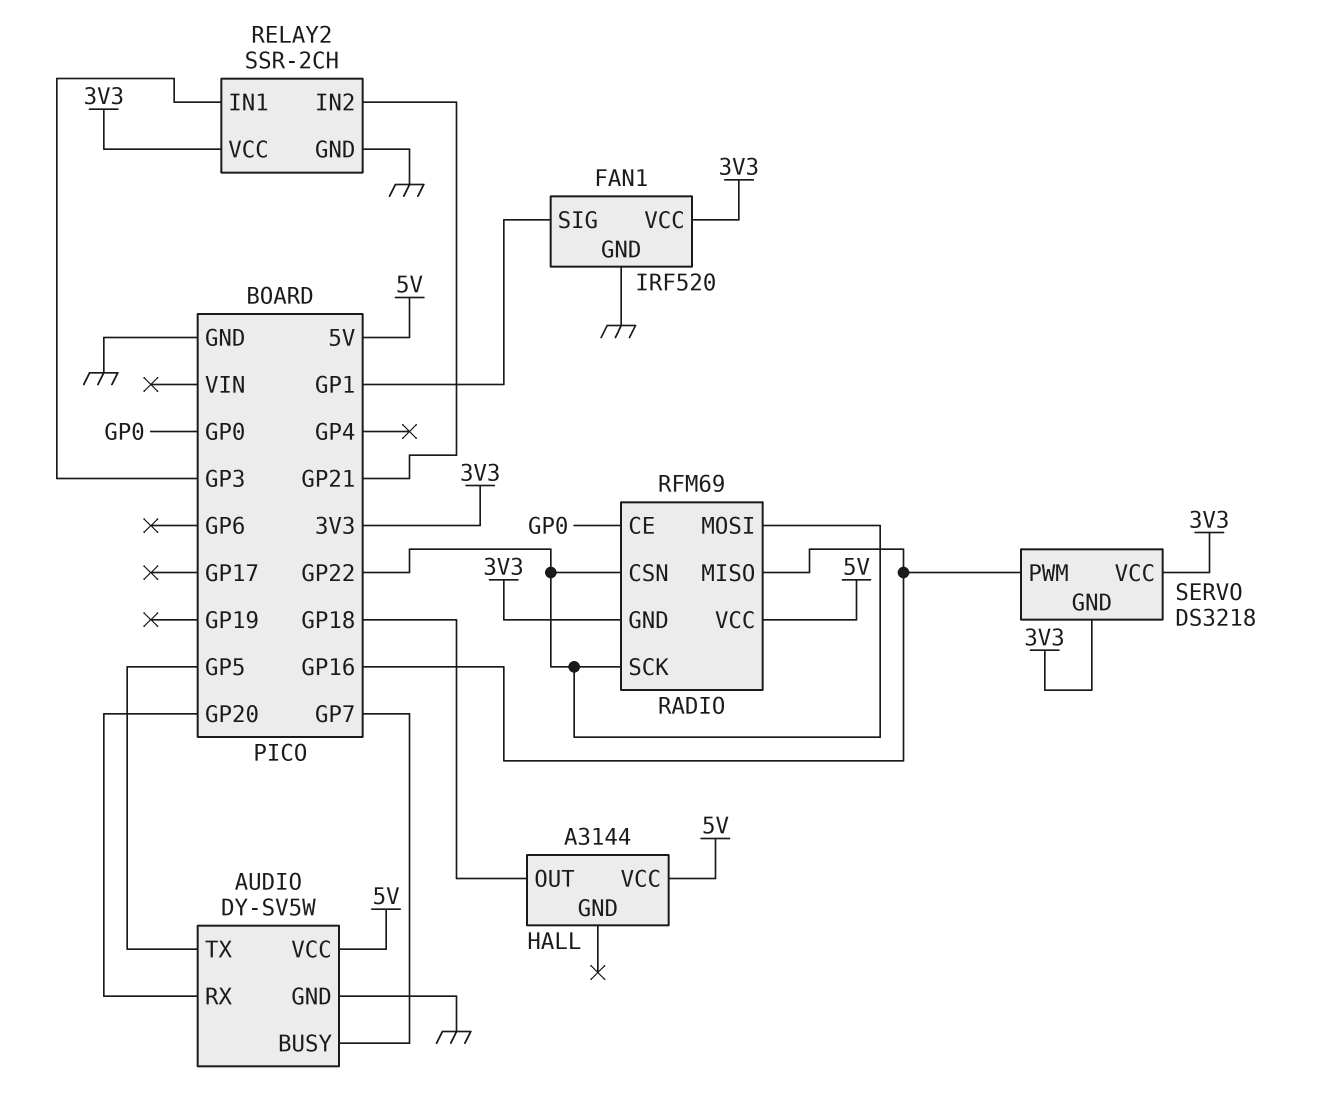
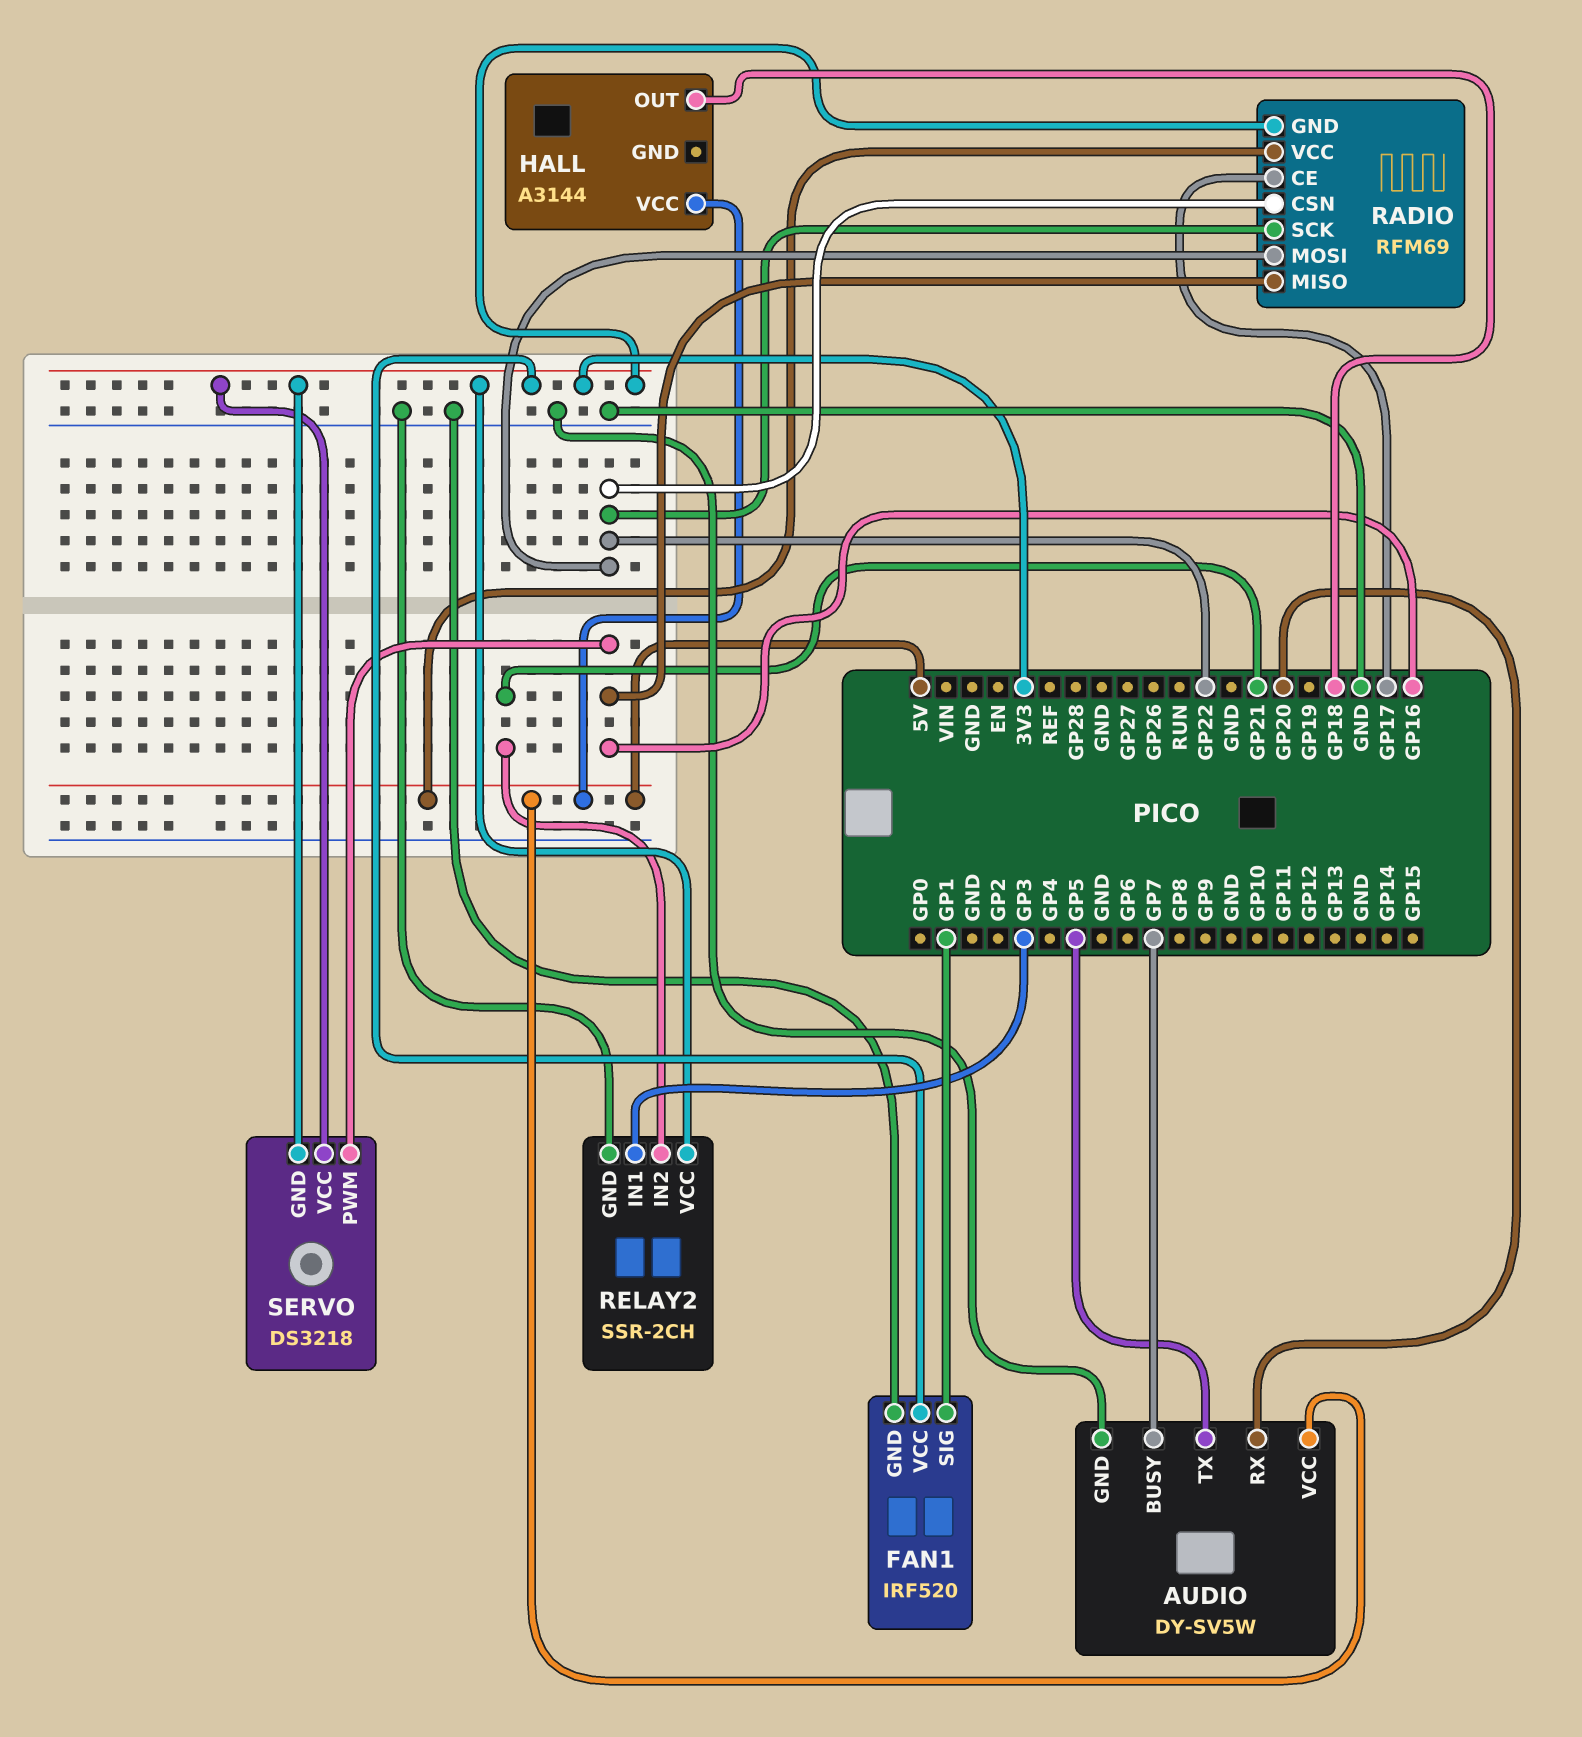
RADIO pin CE: GP0 -> GP17

